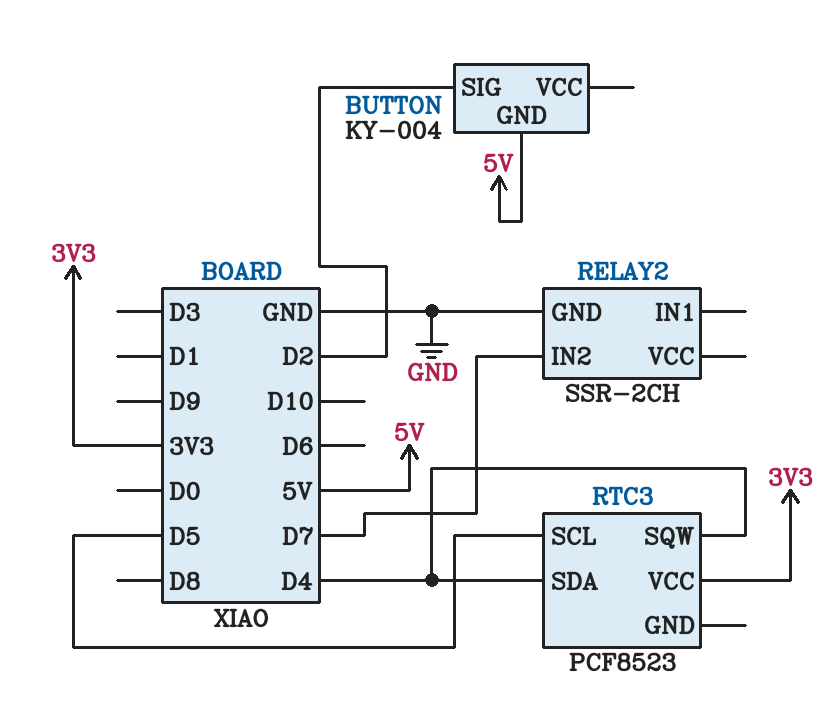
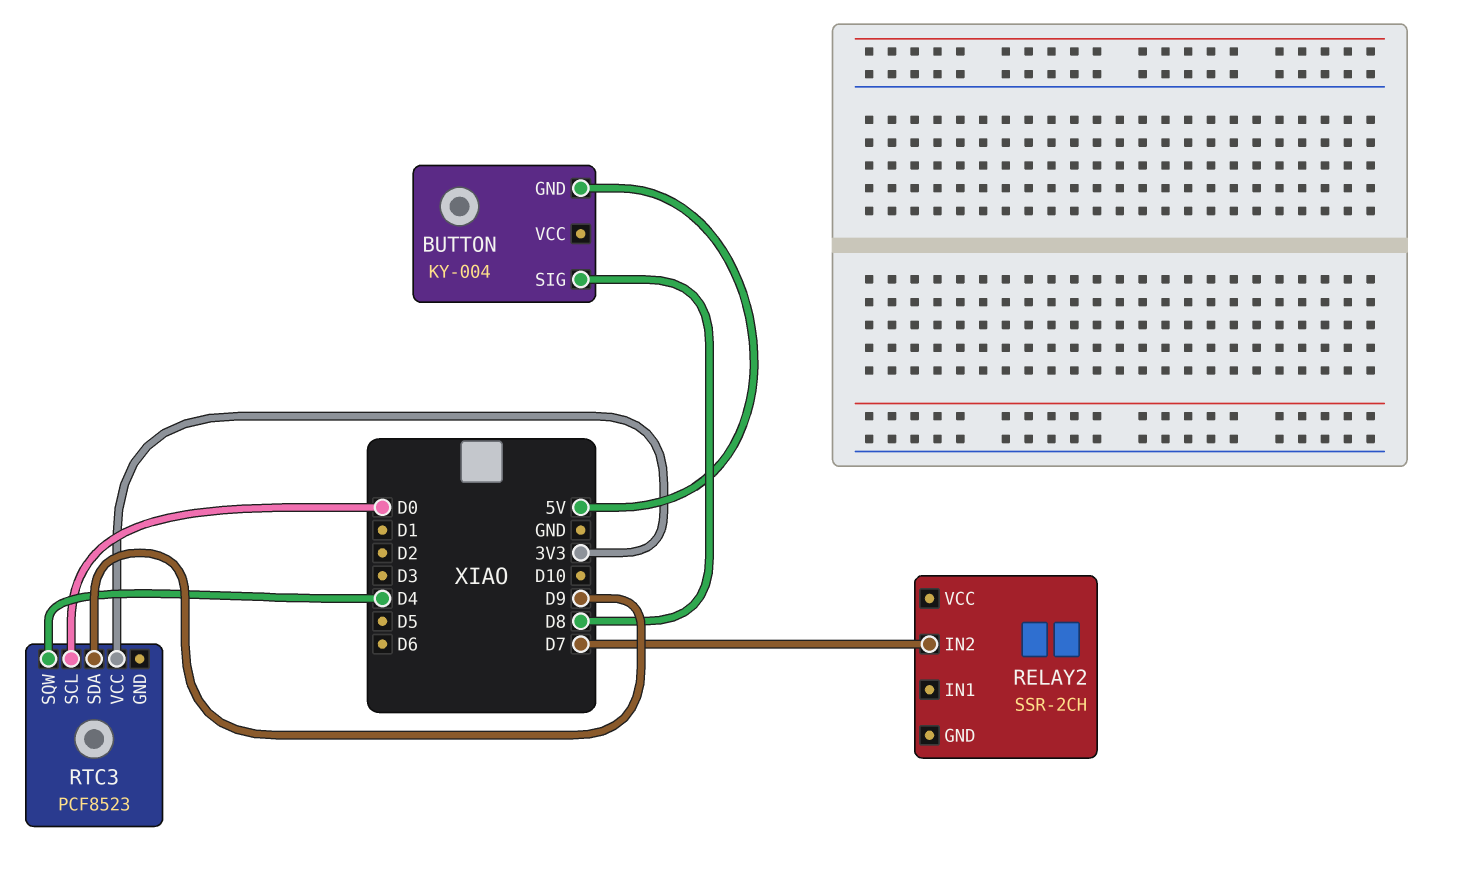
BUTTON pin SIG: D2 -> D8
RELAY2 pin GND: GND -> none
RTC3 pin SCL: D5 -> D0
RTC3 pin SDA: D4 -> D9

